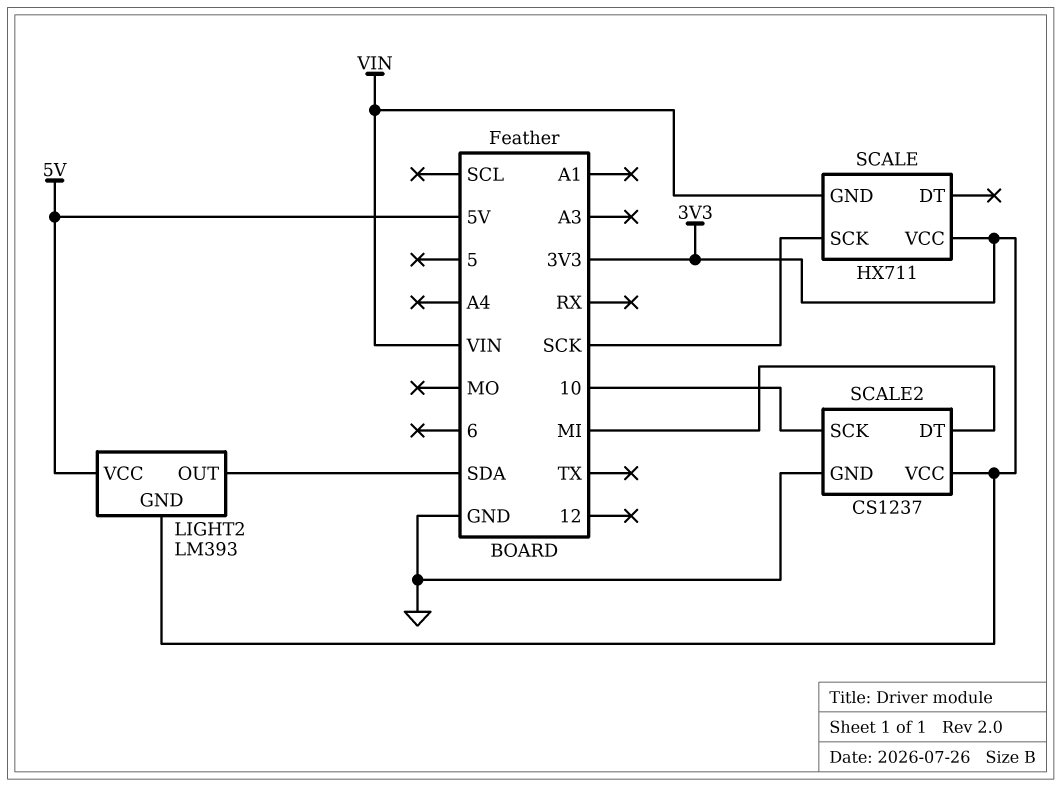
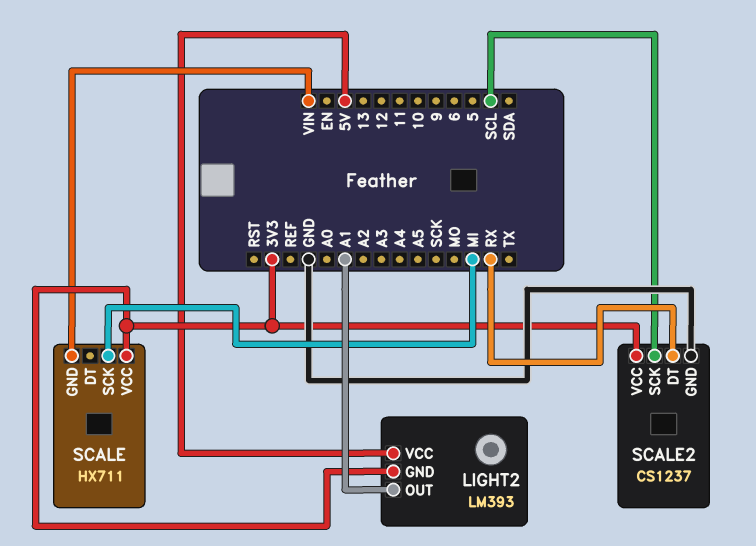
LIGHT2 pin OUT: SDA -> A1
SCALE pin SCK: SCK -> MI
SCALE2 pin DT: MI -> RX
SCALE2 pin SCK: 10 -> SCL

